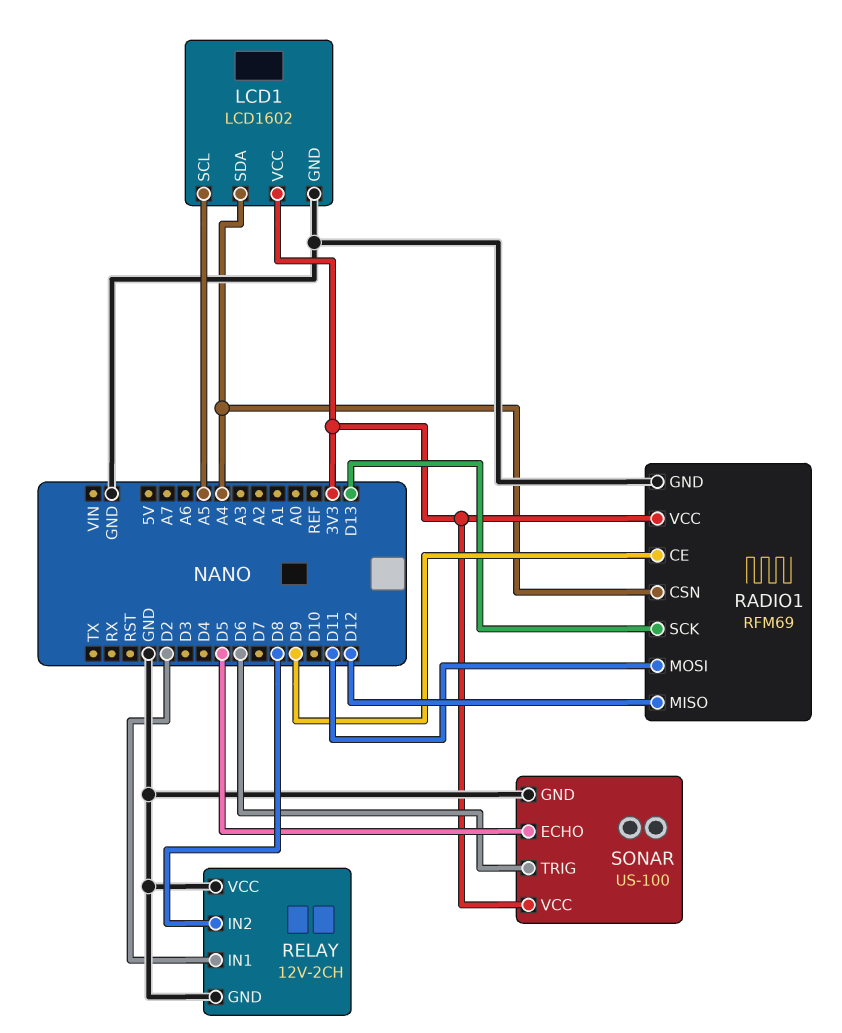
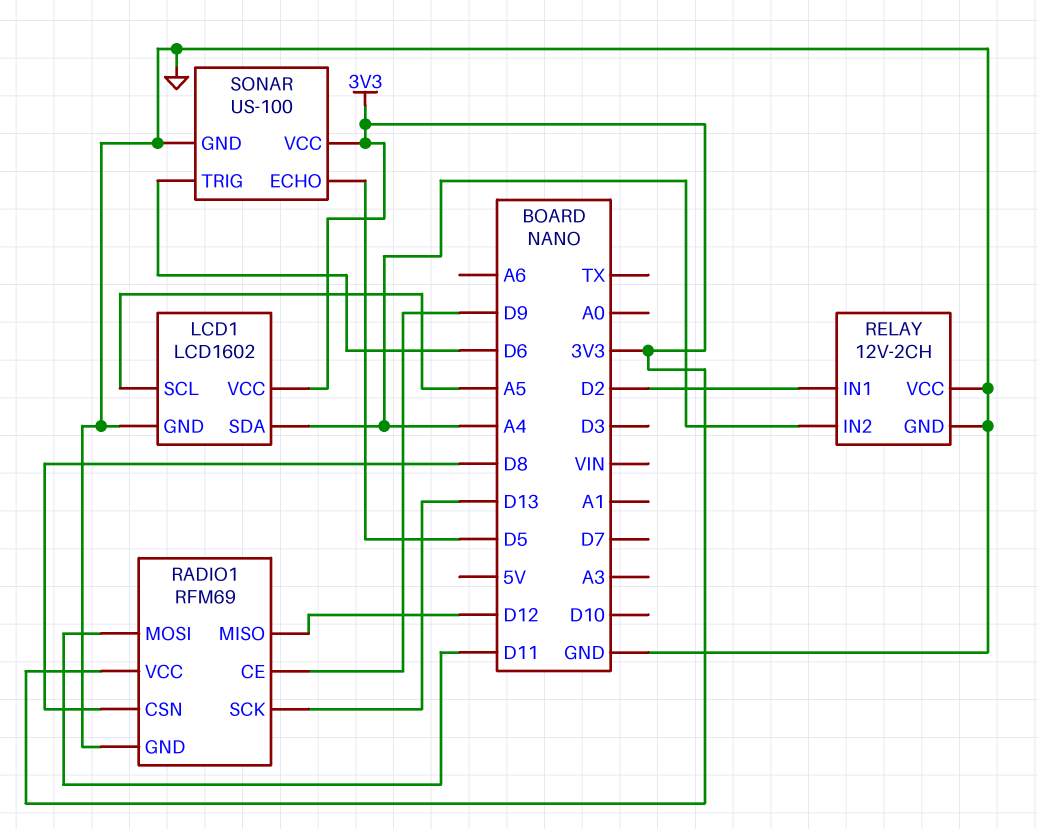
RADIO1 pin CSN: A4 -> D8
RELAY pin IN2: D8 -> A4

